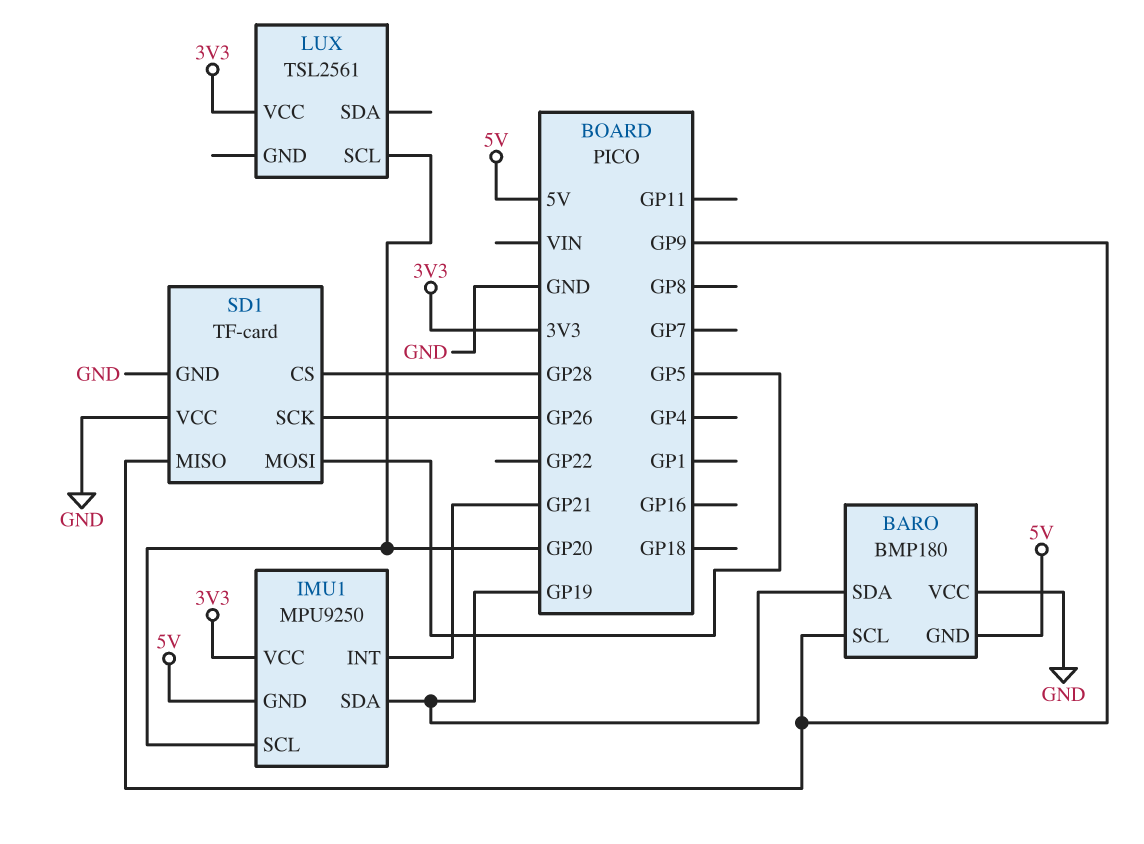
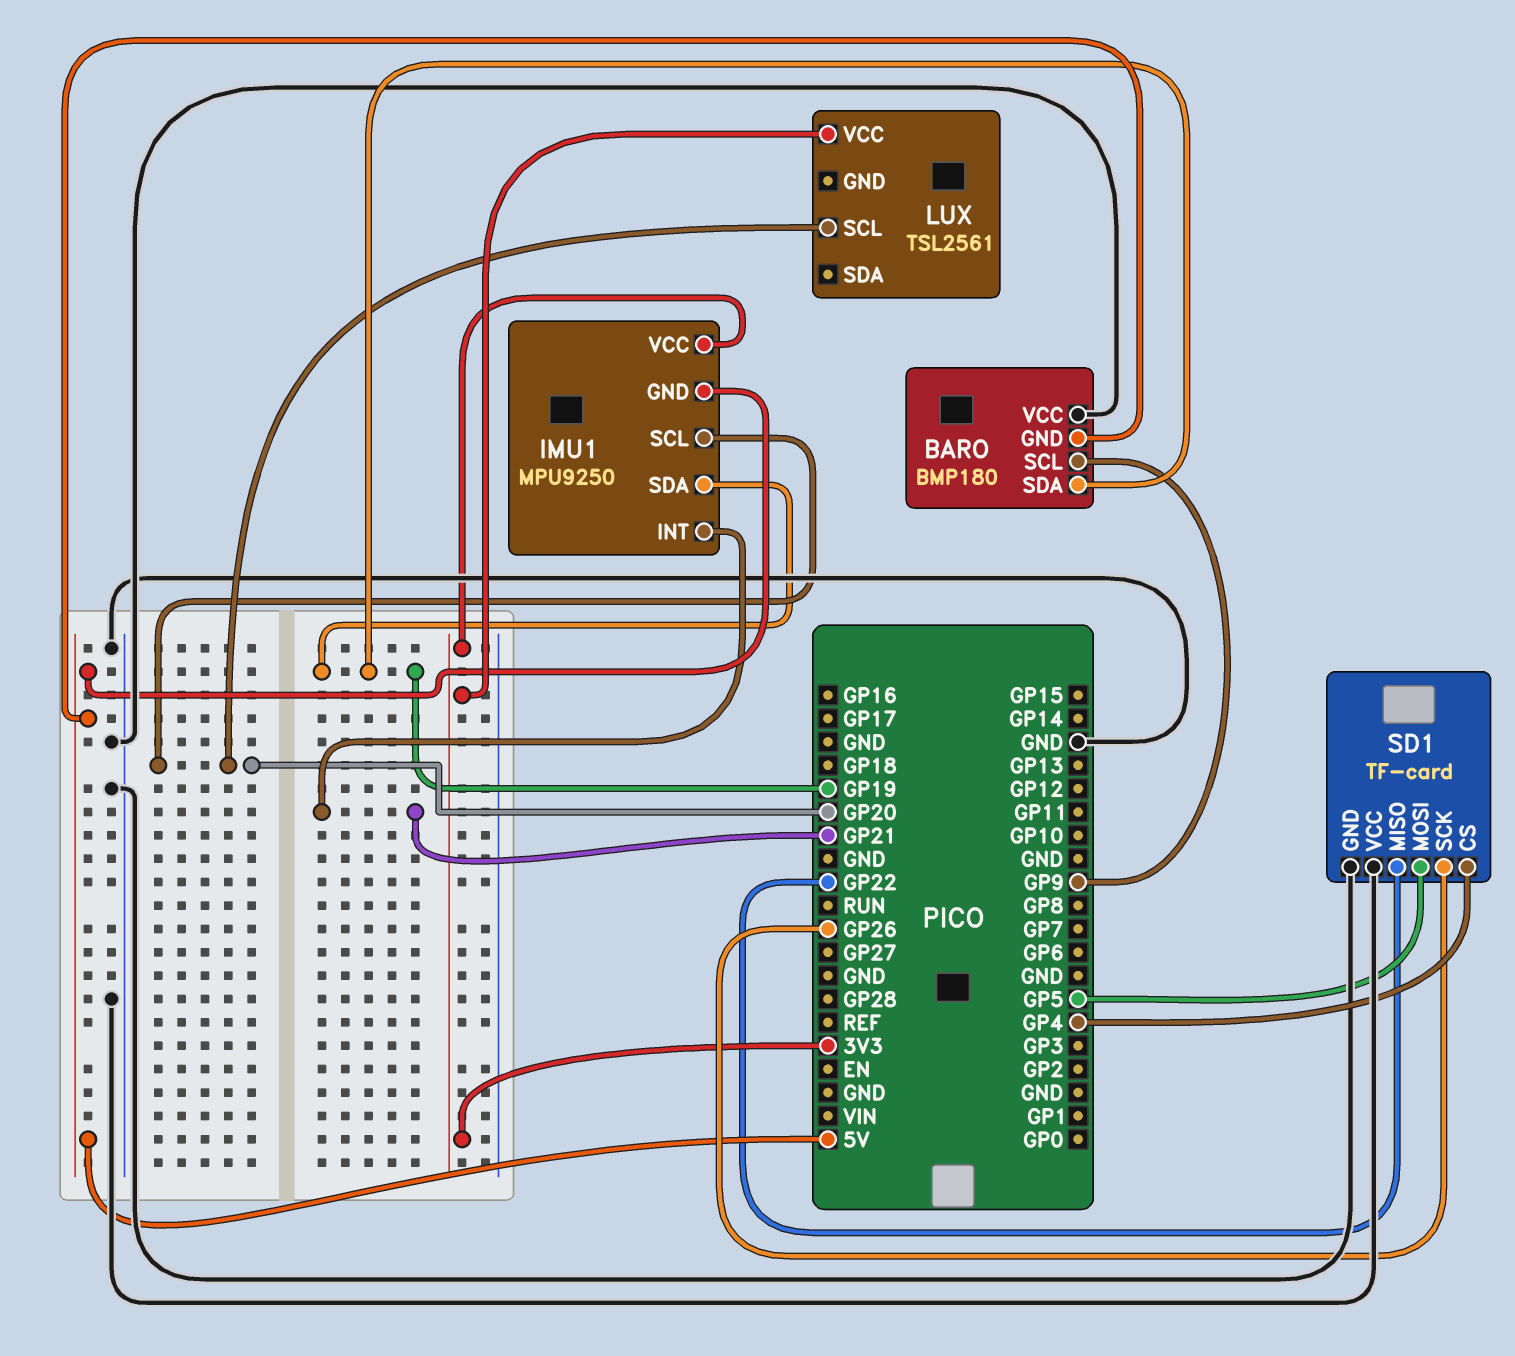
SD1 pin CS: GP28 -> GP4
SD1 pin MISO: GP9 -> GP22

